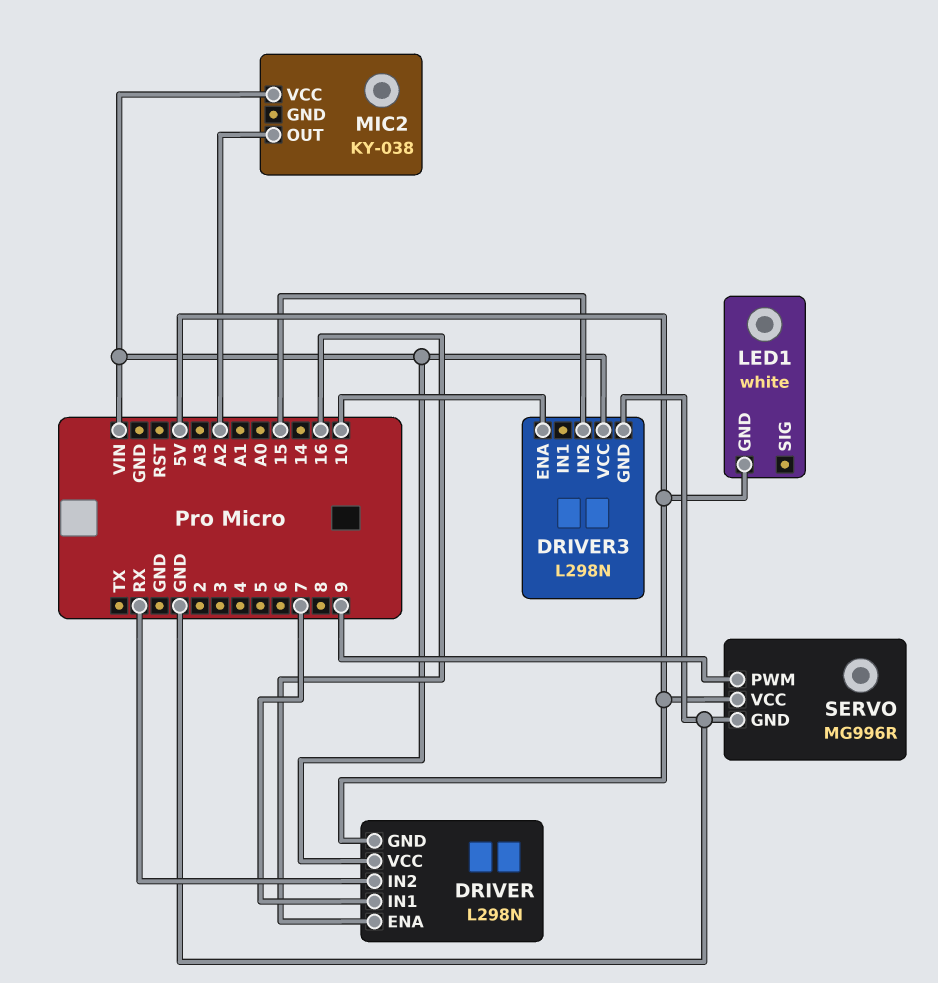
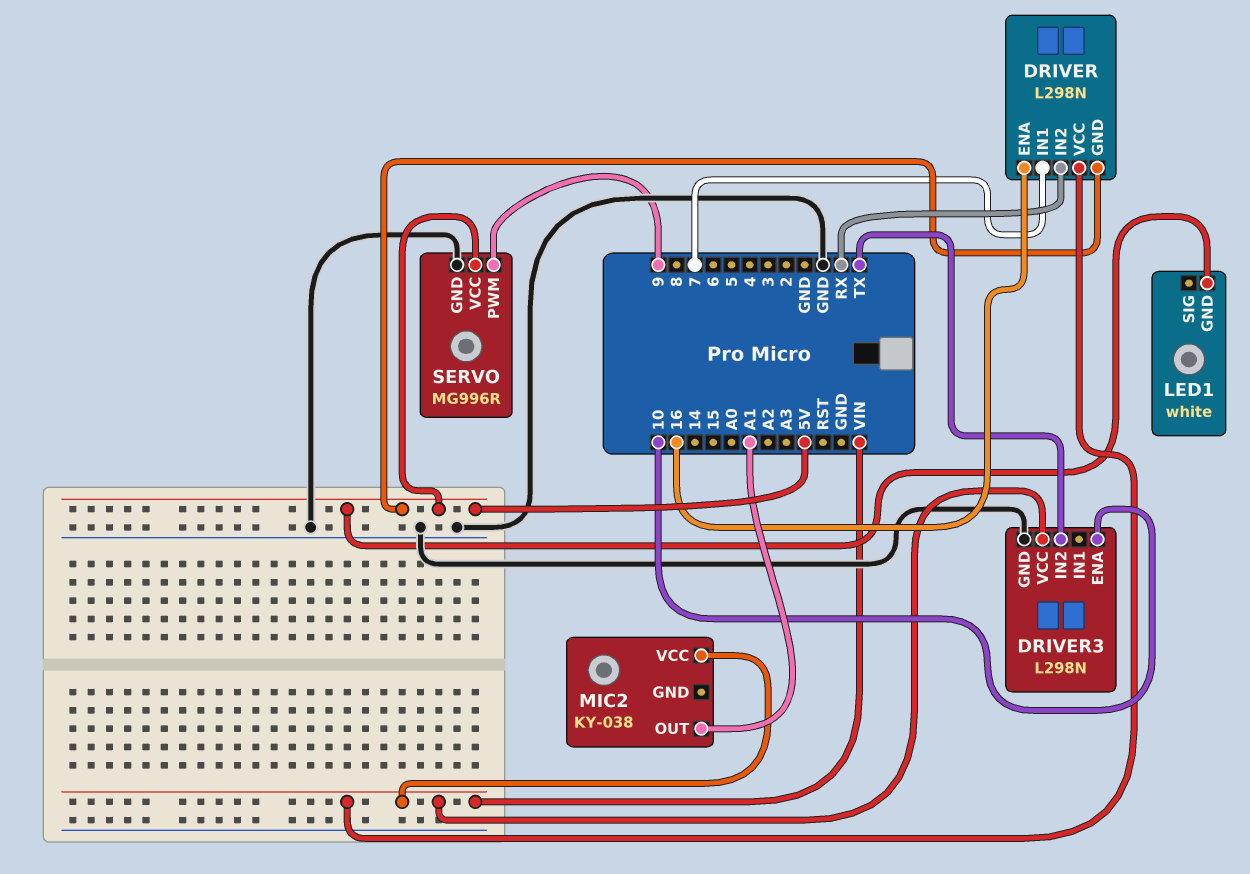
DRIVER3 pin IN2: 15 -> TX
MIC2 pin OUT: A2 -> A1

